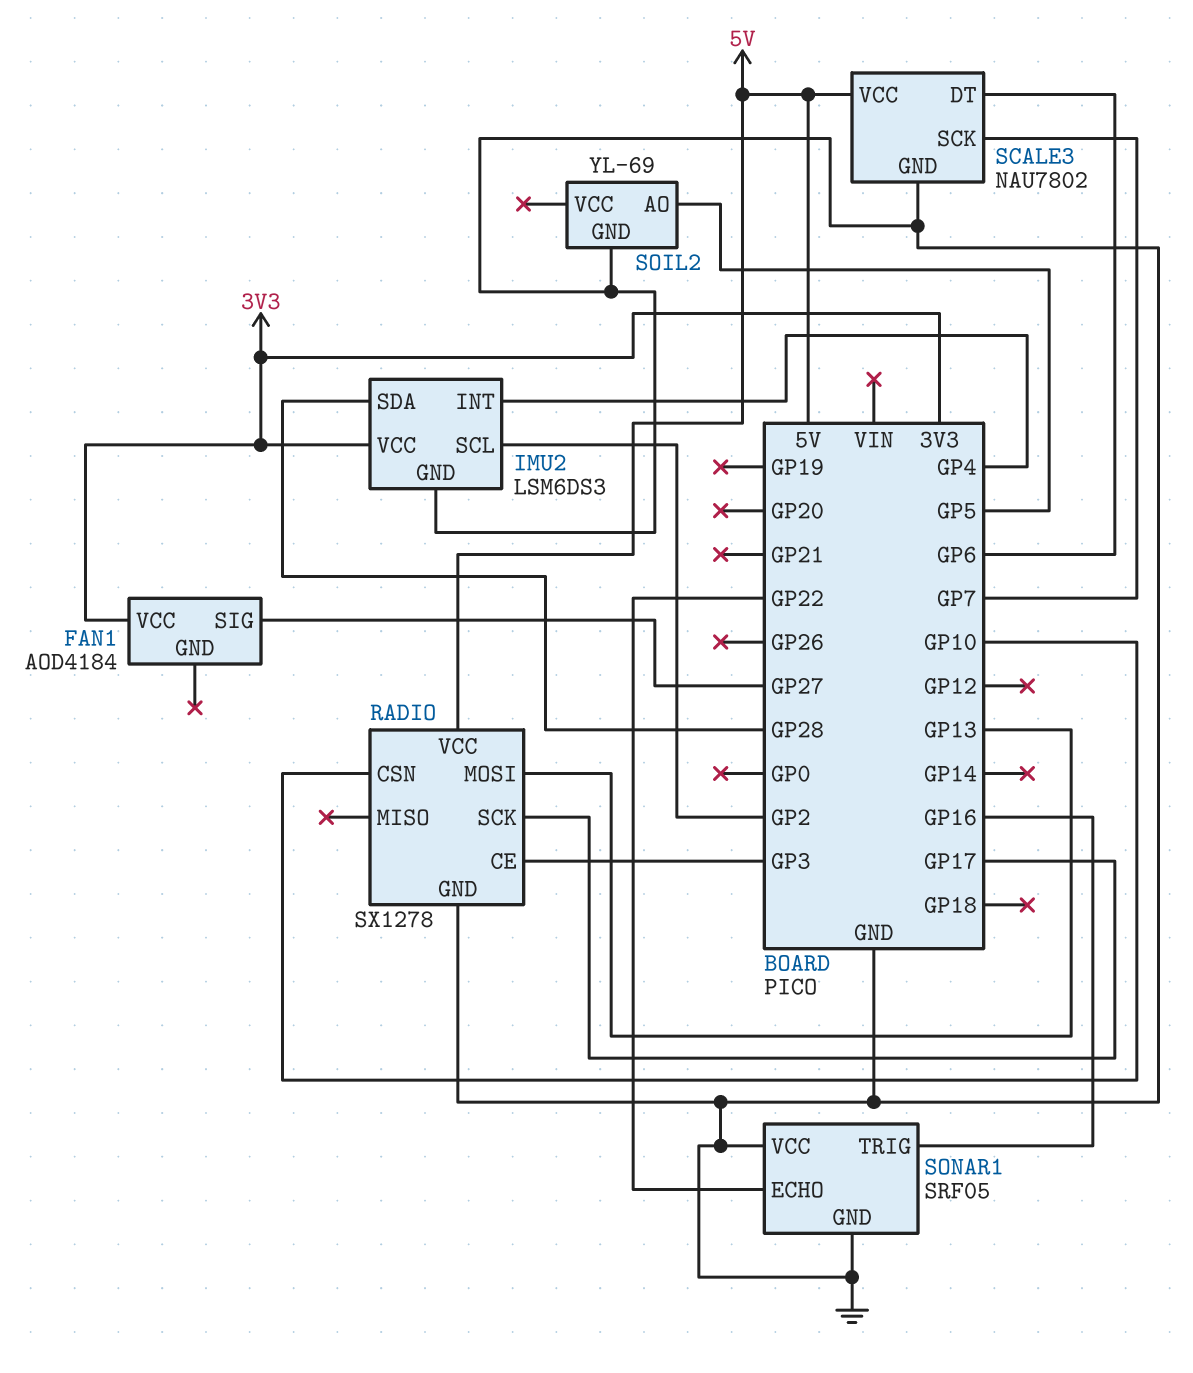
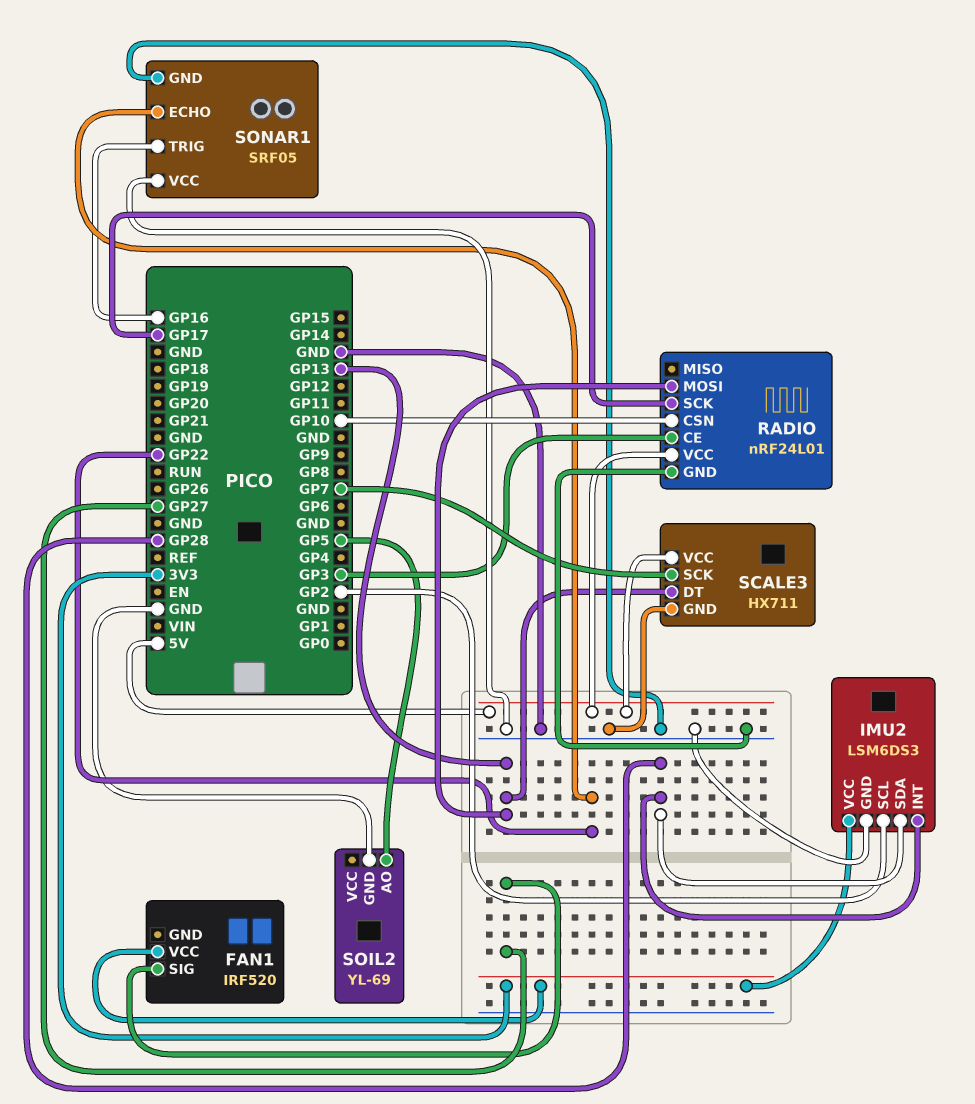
FAN1: AOD4184 -> IRF520
IMU2 pin INT: GP4 -> GP28
RADIO: SX1278 -> nRF24L01
SCALE3: NAU7802 -> HX711
SCALE3 pin DT: GP6 -> GP13

